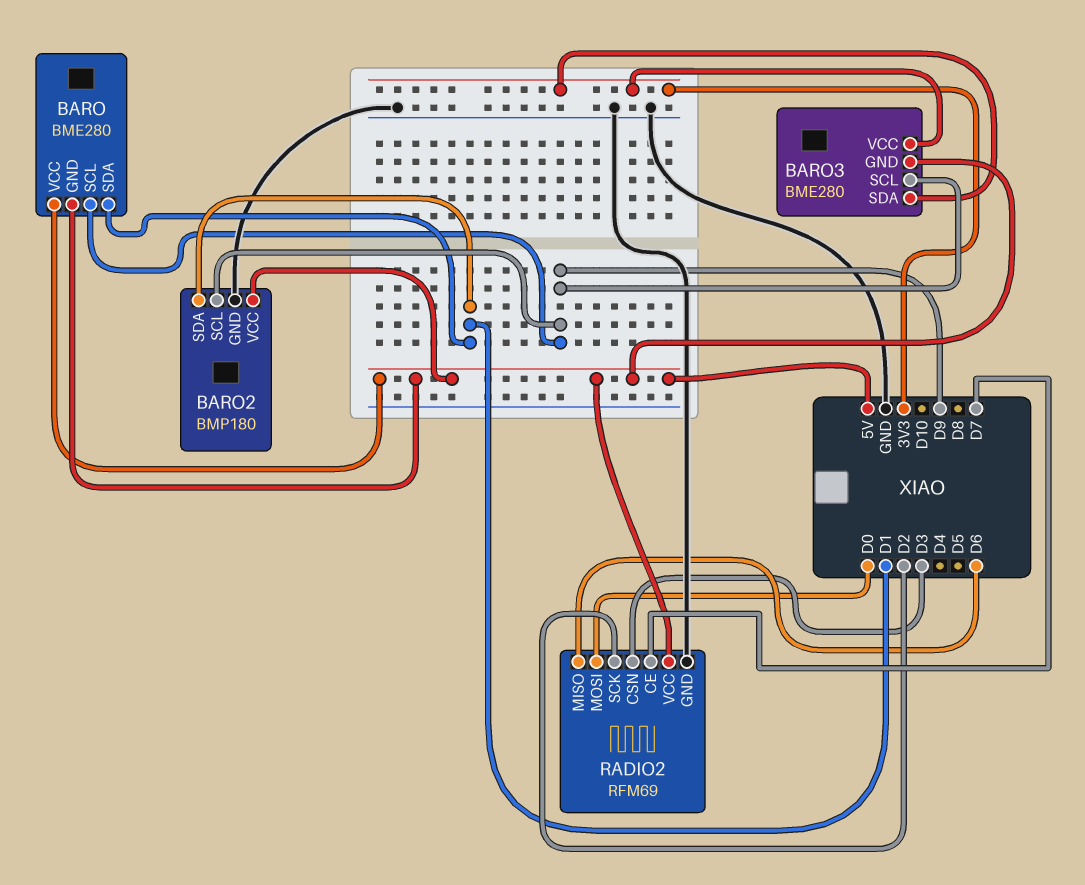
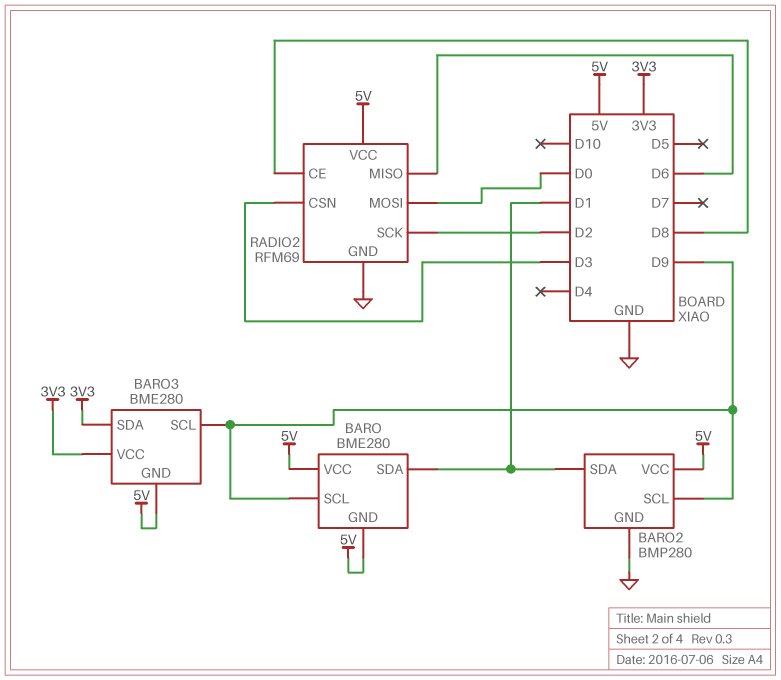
BARO2: BMP180 -> BMP280
RADIO2 pin CE: D7 -> D8

